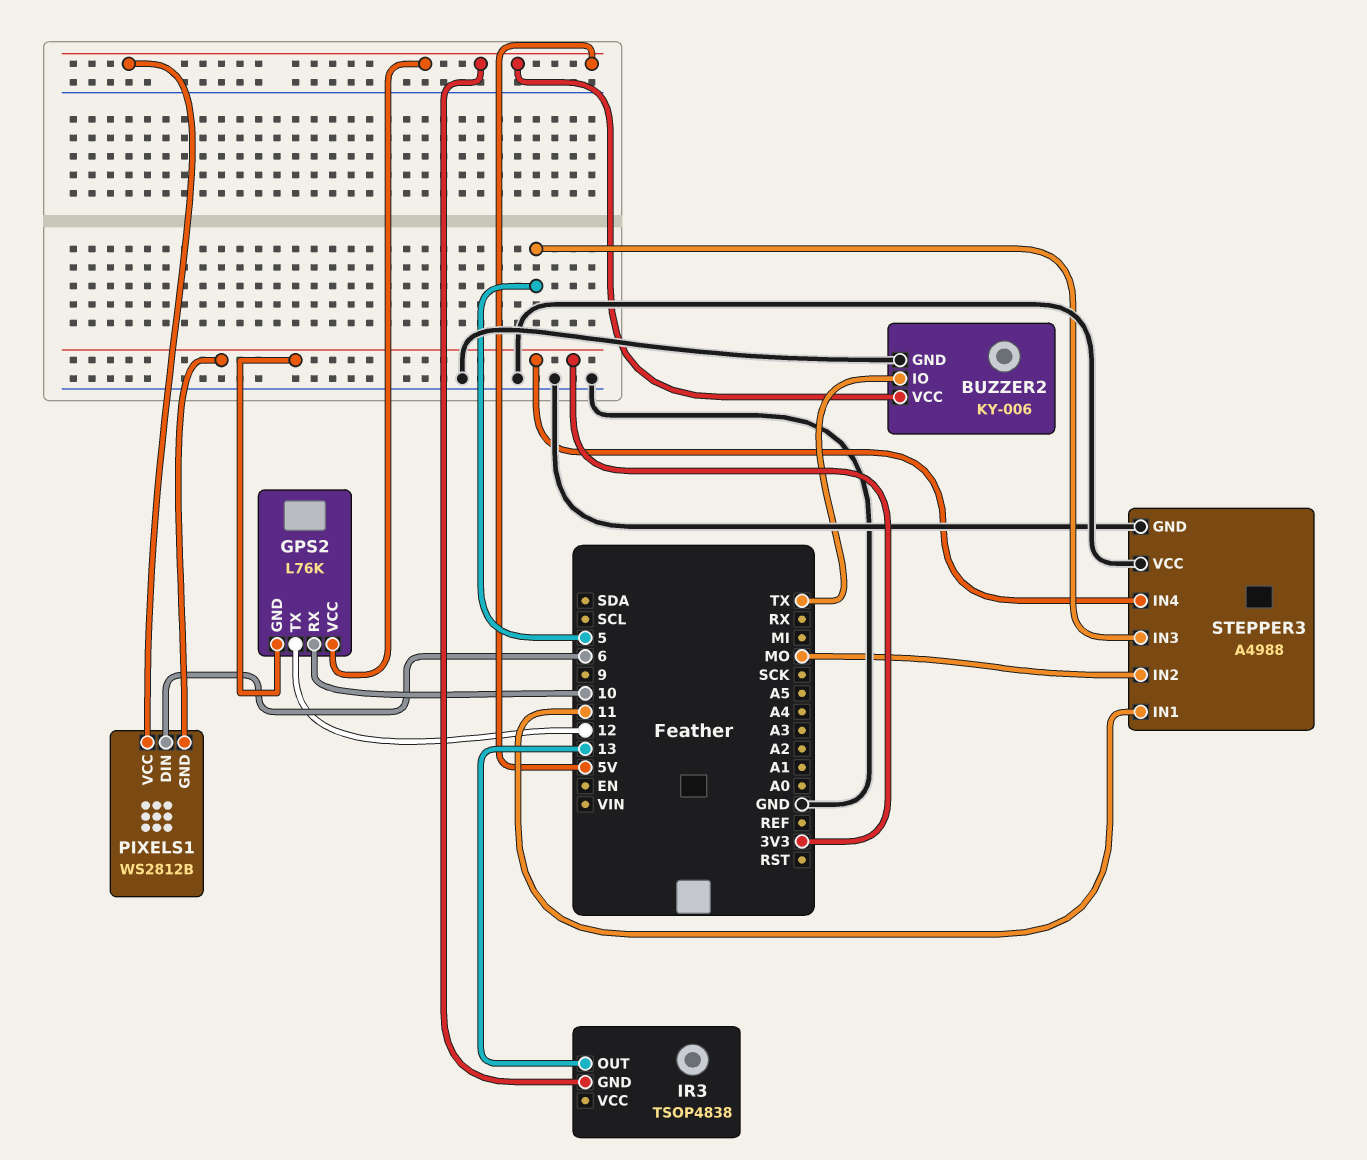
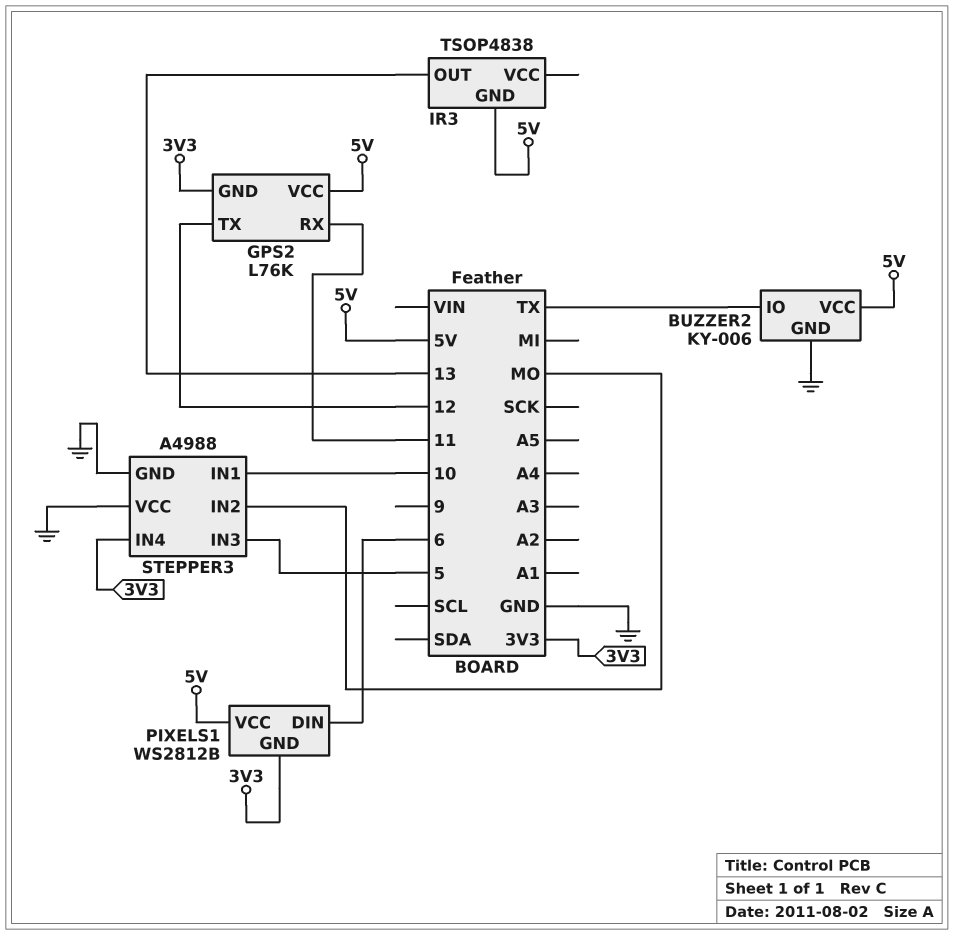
GPS2 pin RX: 10 -> 11
STEPPER3 pin IN1: 11 -> 10

